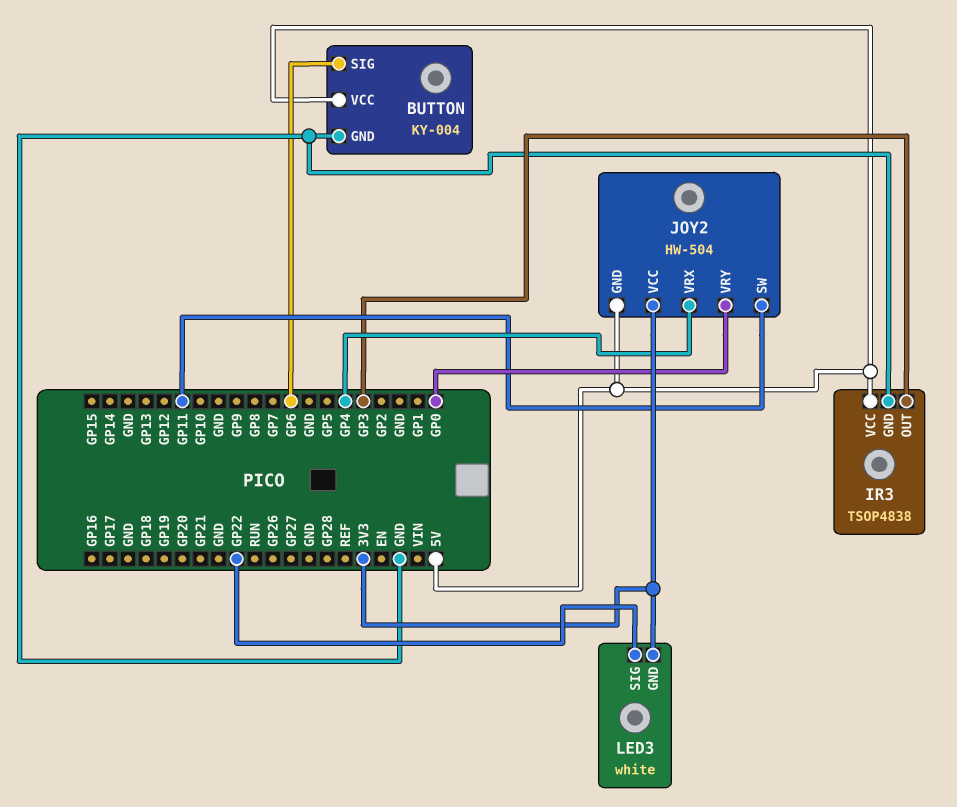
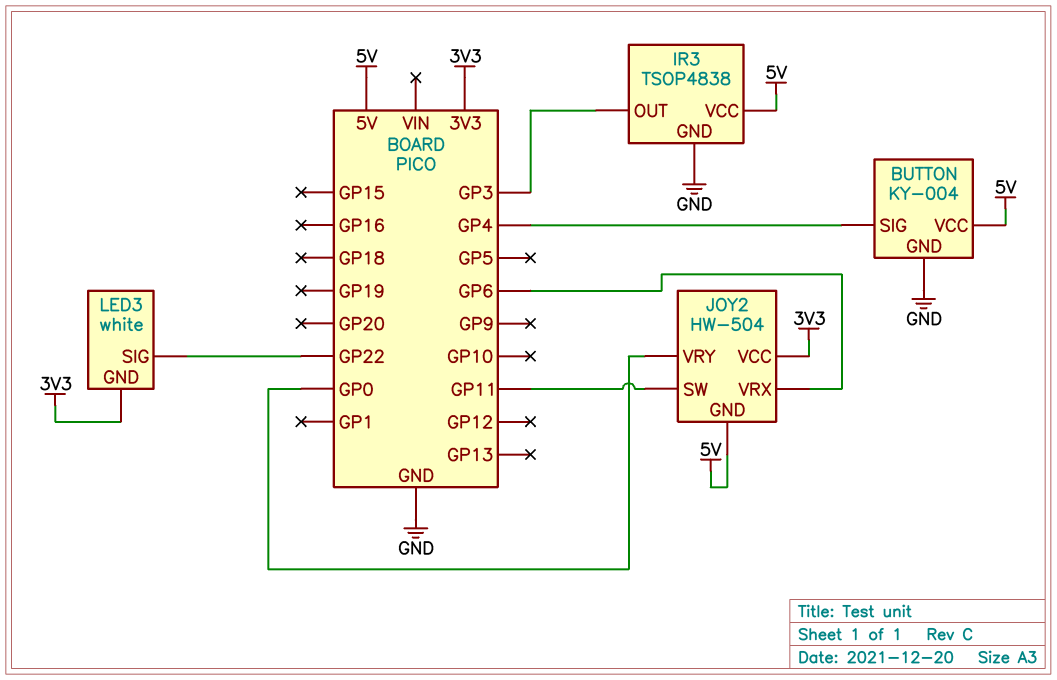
BUTTON pin SIG: GP6 -> GP4
JOY2 pin VRX: GP4 -> GP6

